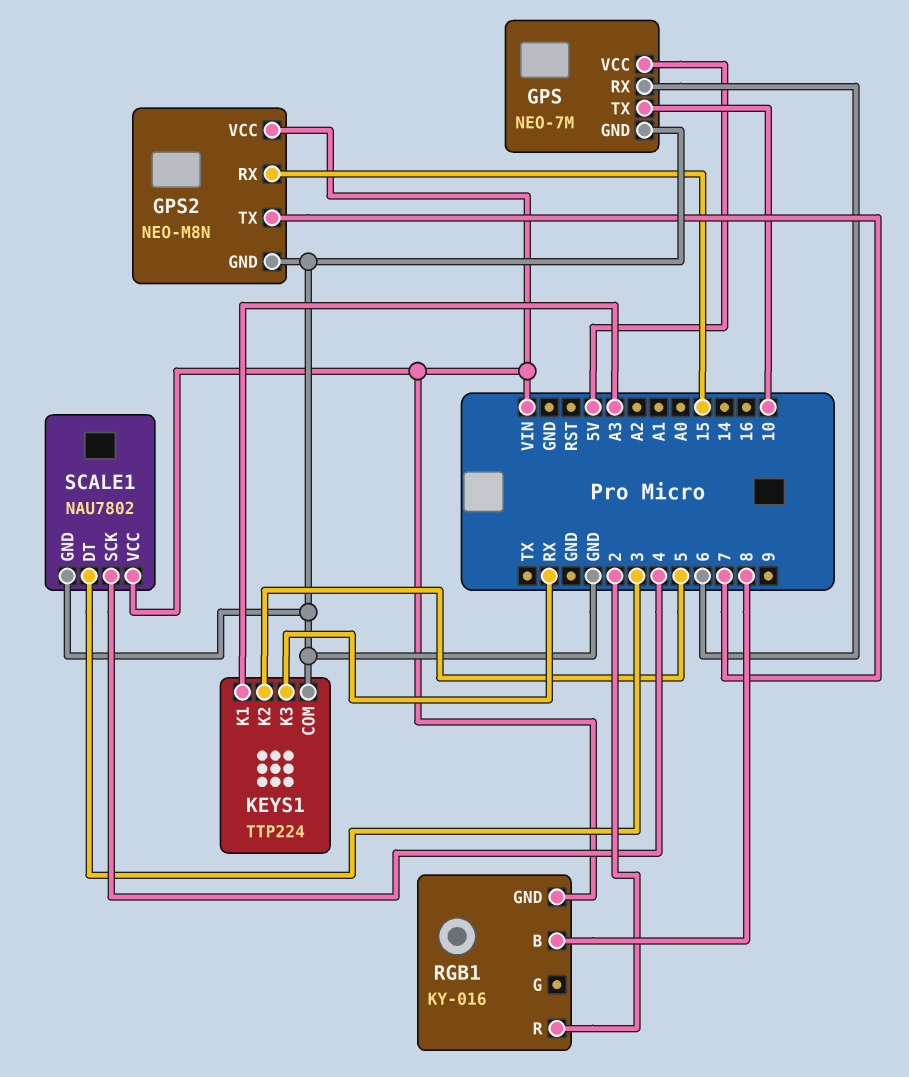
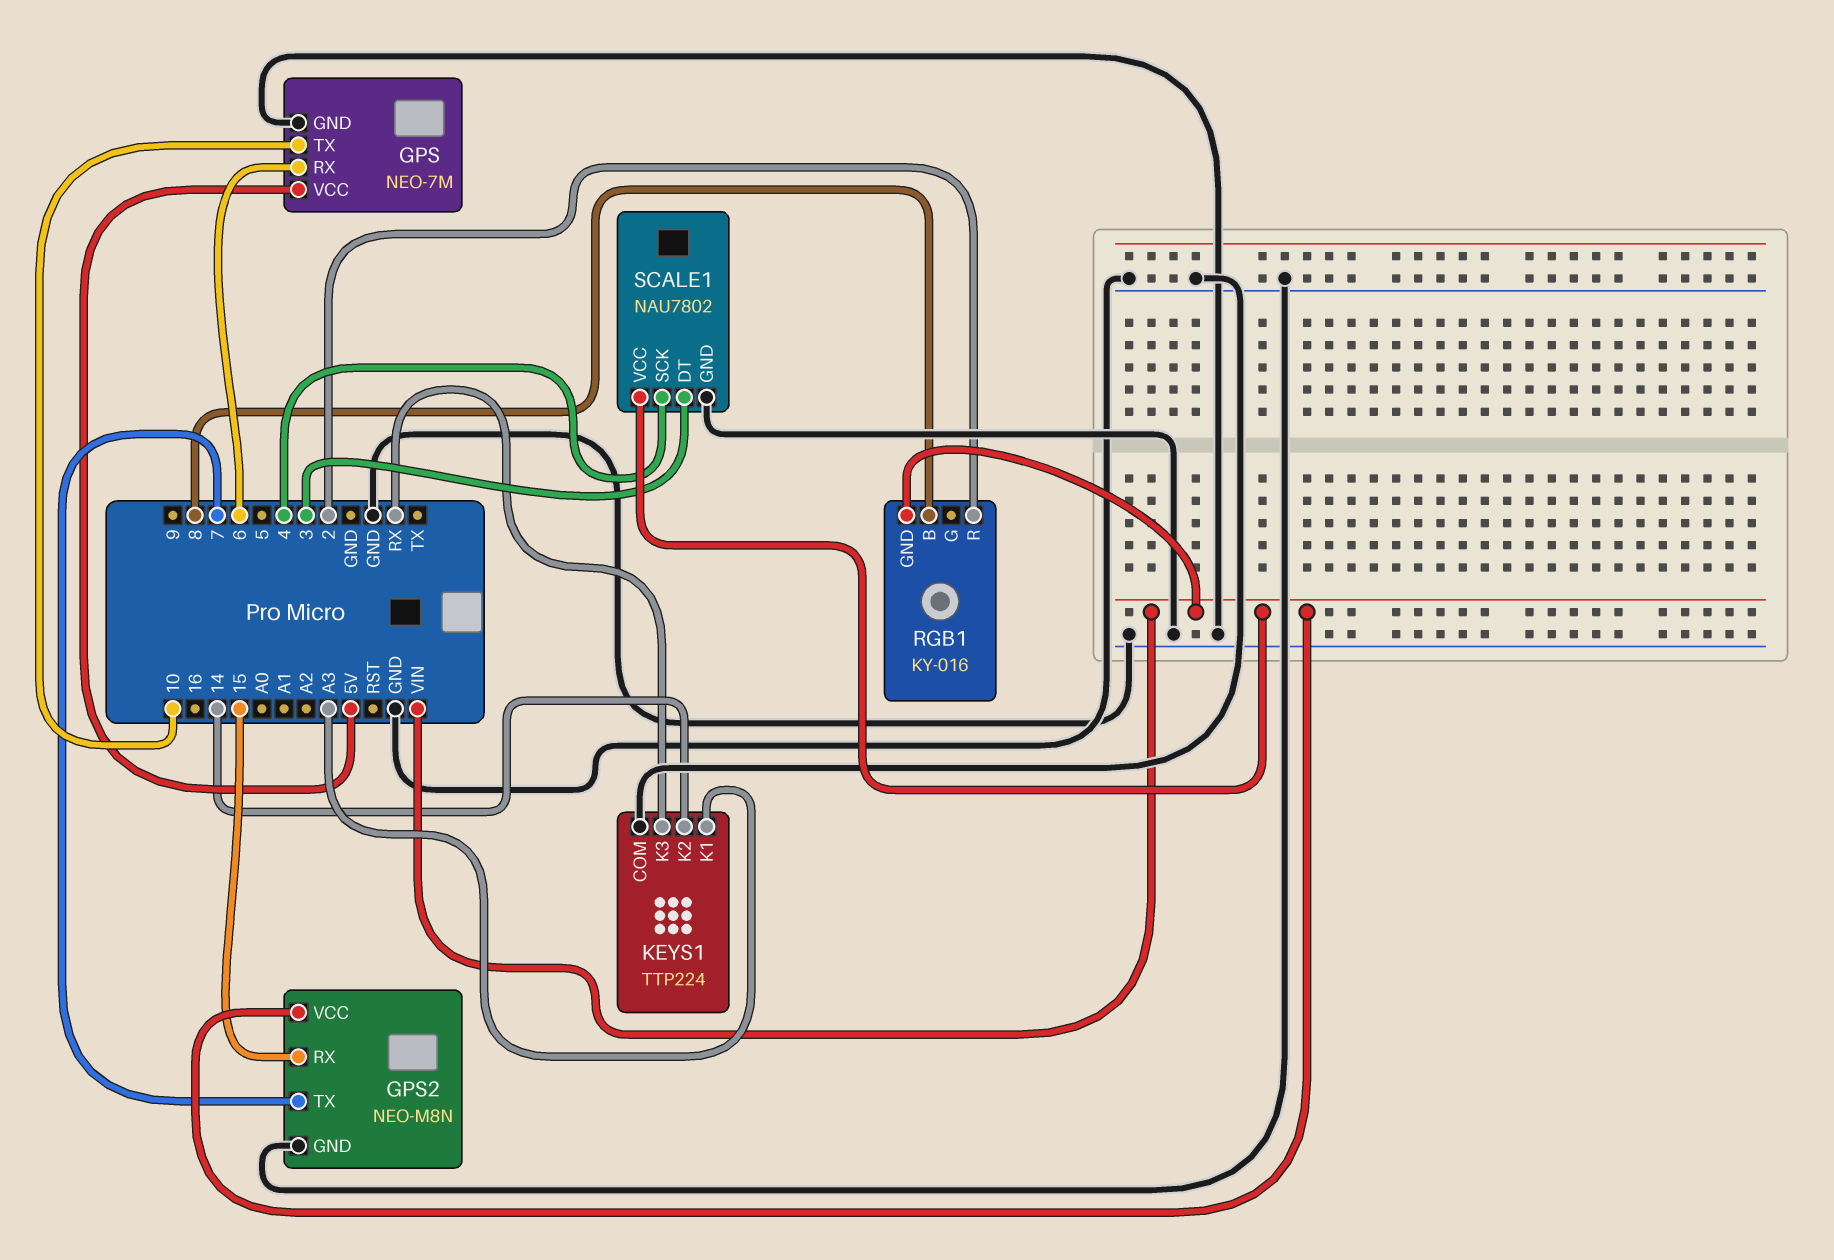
KEYS1 pin K2: 5 -> 14

